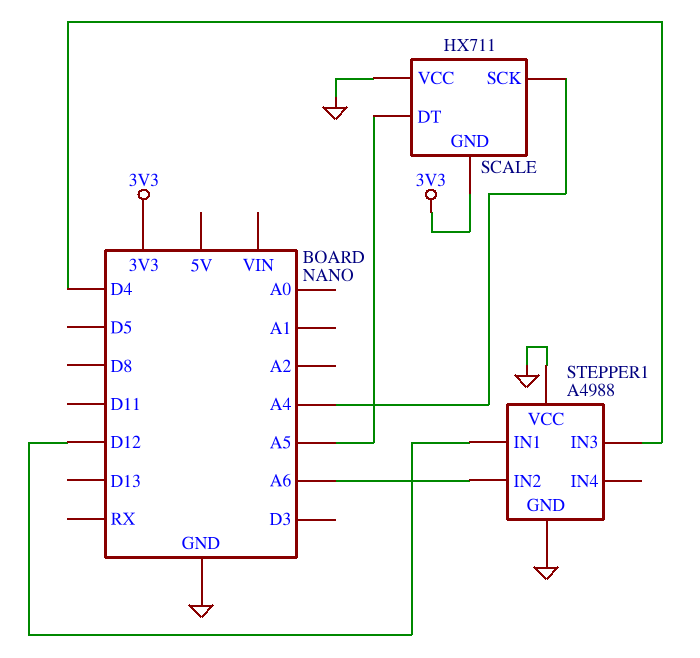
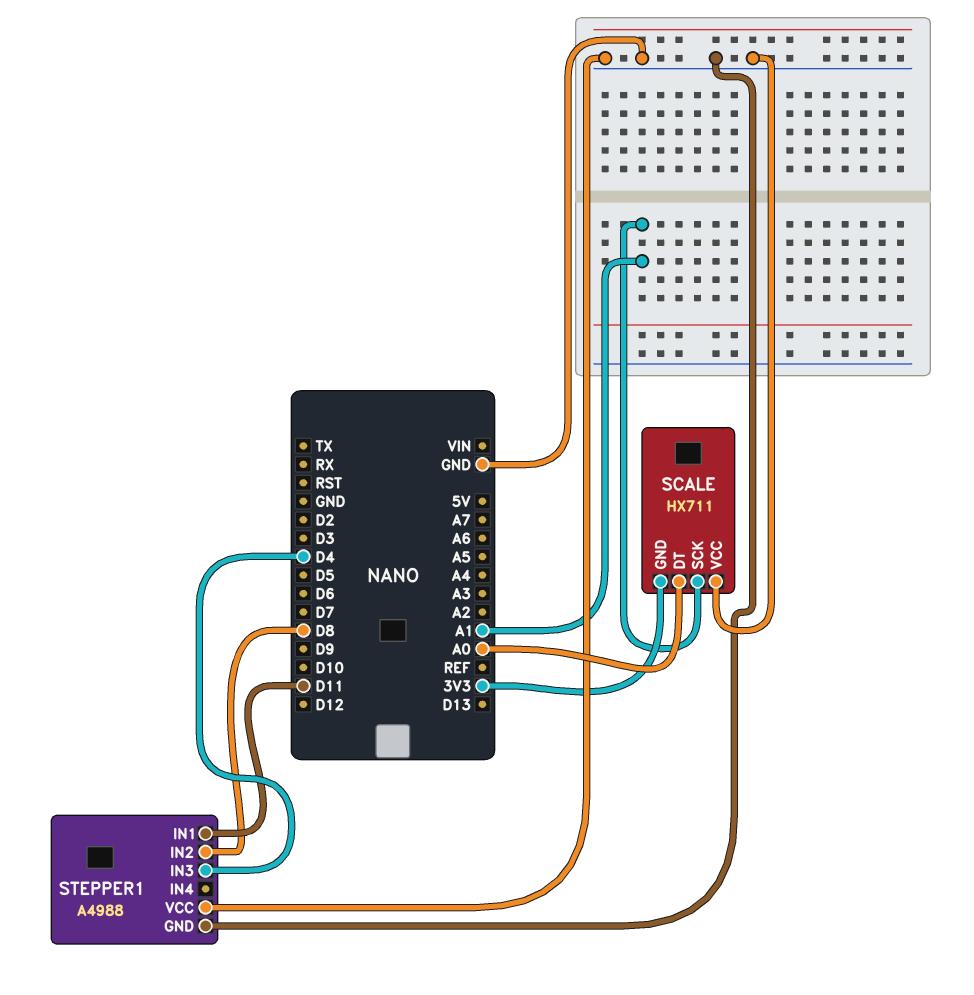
SCALE pin DT: A5 -> A0
SCALE pin SCK: A4 -> A1
STEPPER1 pin IN1: D12 -> D11
STEPPER1 pin IN2: A6 -> D8

